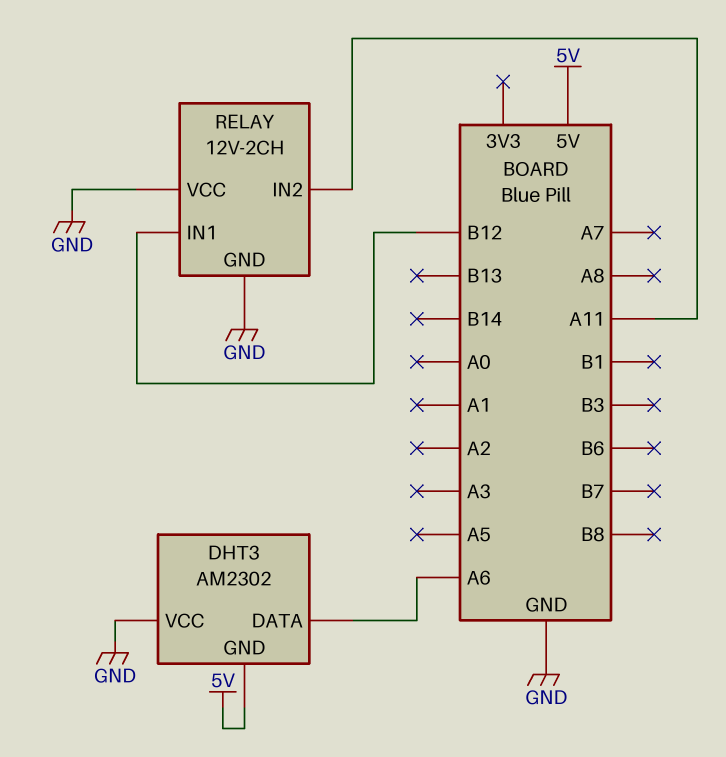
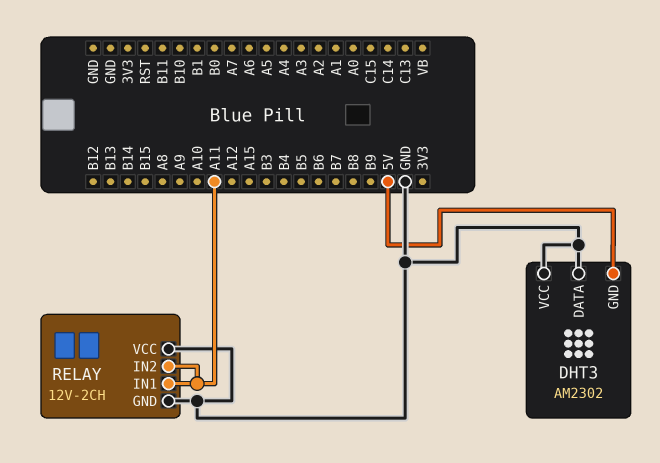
DHT3 pin DATA: A6 -> GND
RELAY pin IN1: B12 -> A11

